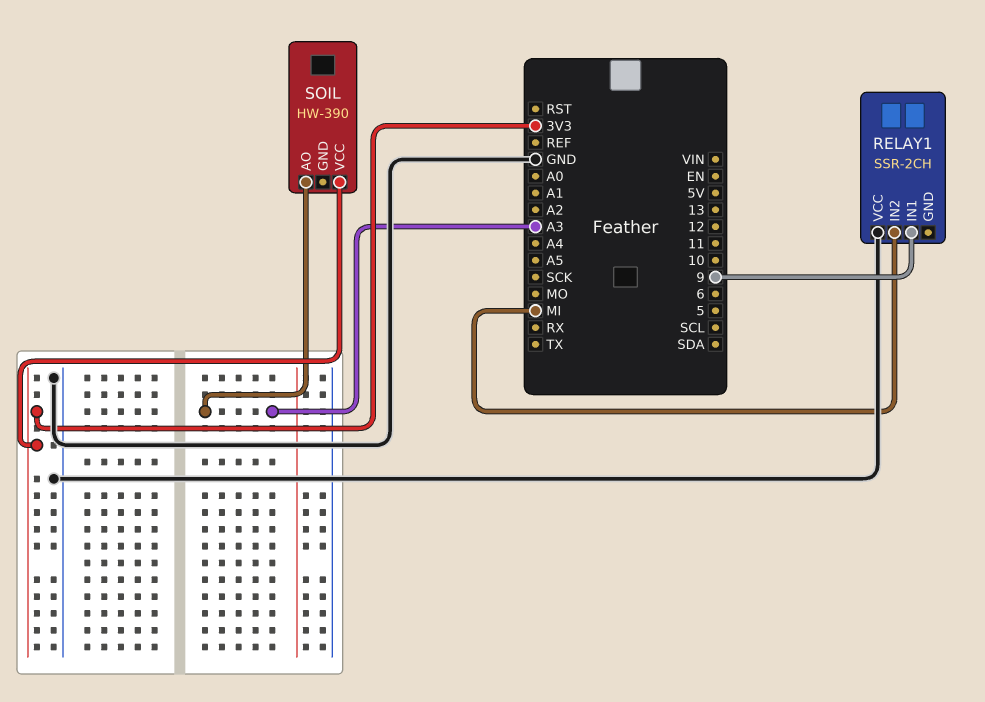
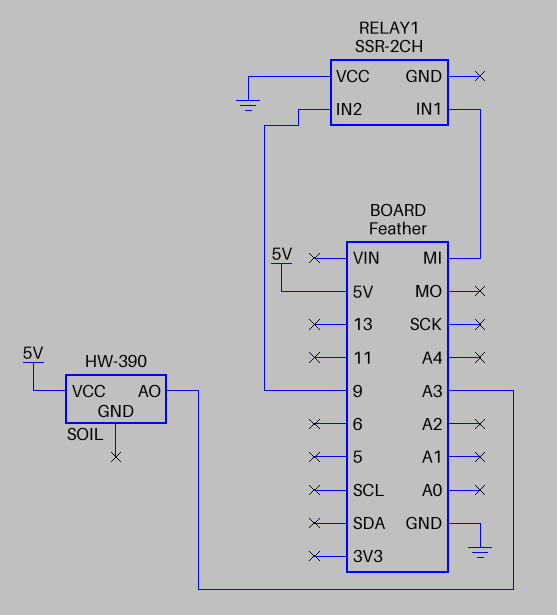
RELAY1 pin IN1: 9 -> MI
RELAY1 pin IN2: MI -> 9
SOIL pin VCC: 3V3 -> 5V

